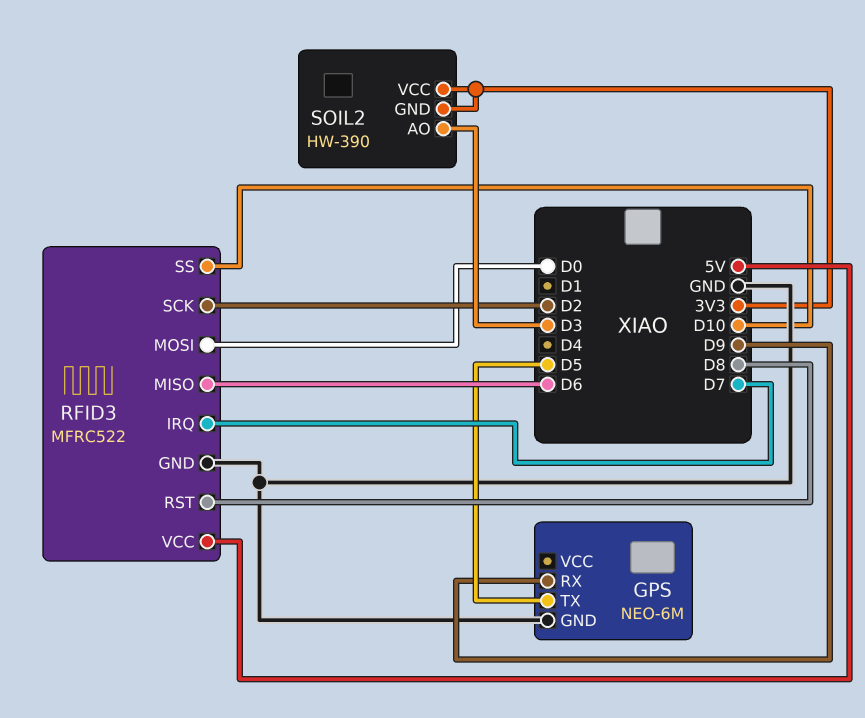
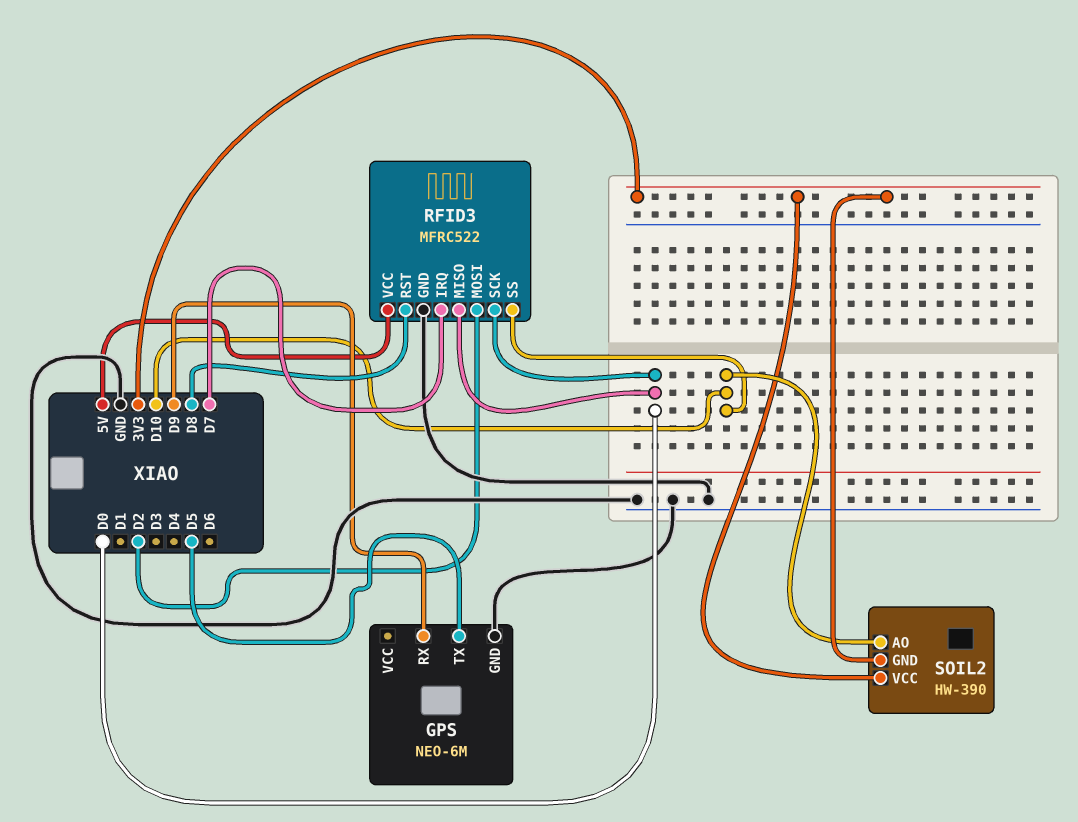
RFID3 pin MISO: D6 -> D0
RFID3 pin MOSI: D0 -> D2
RFID3 pin SCK: D2 -> D0
SOIL2 pin AO: D3 -> D10

